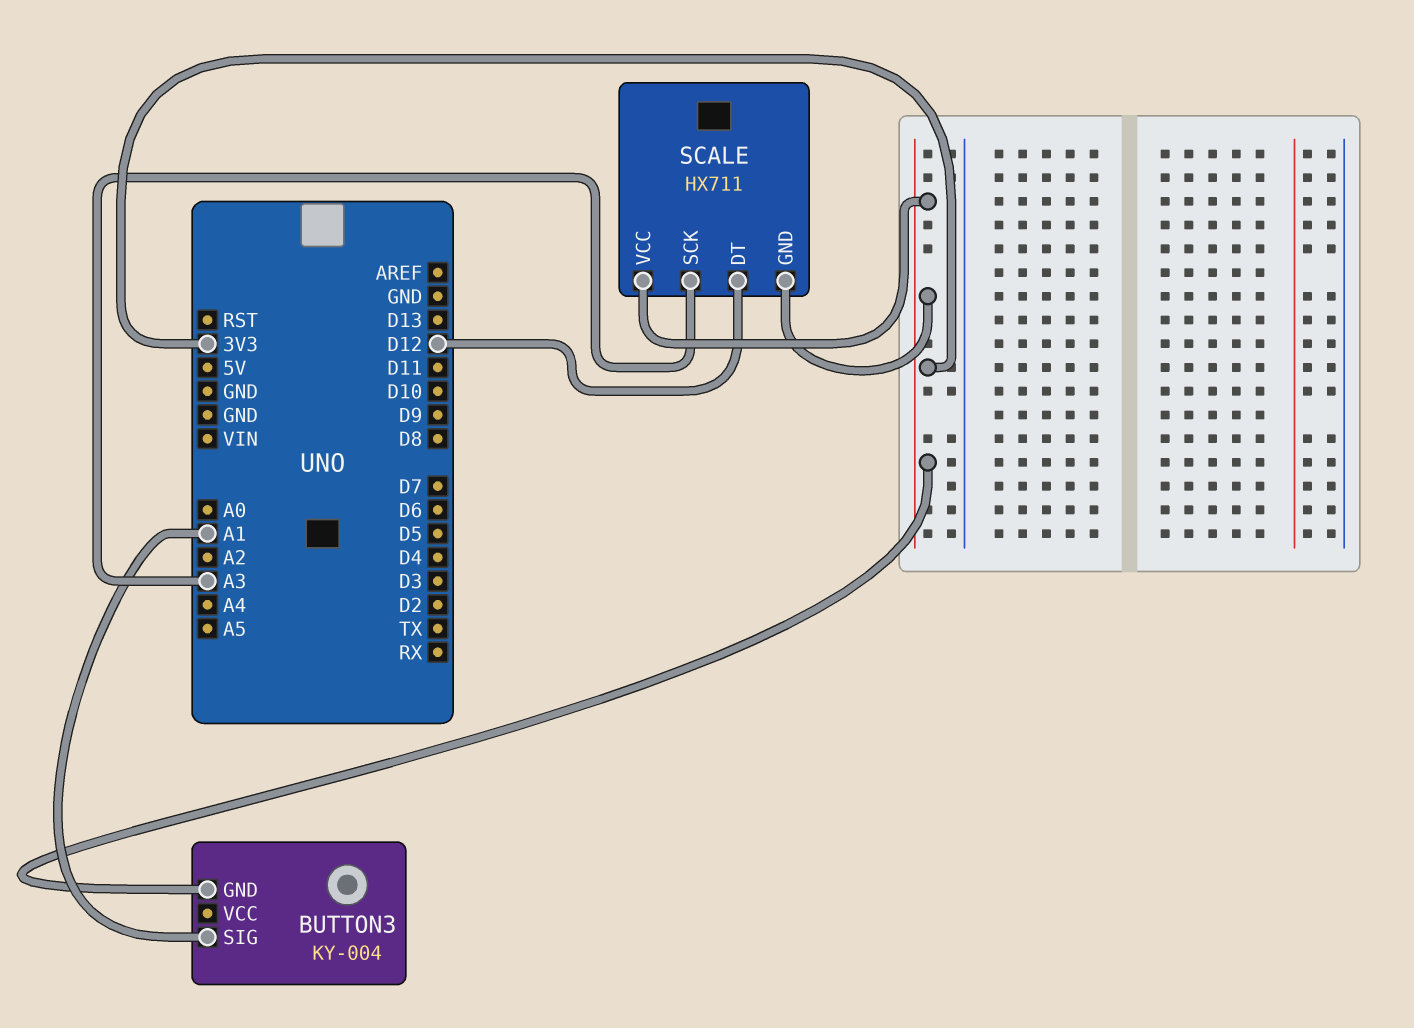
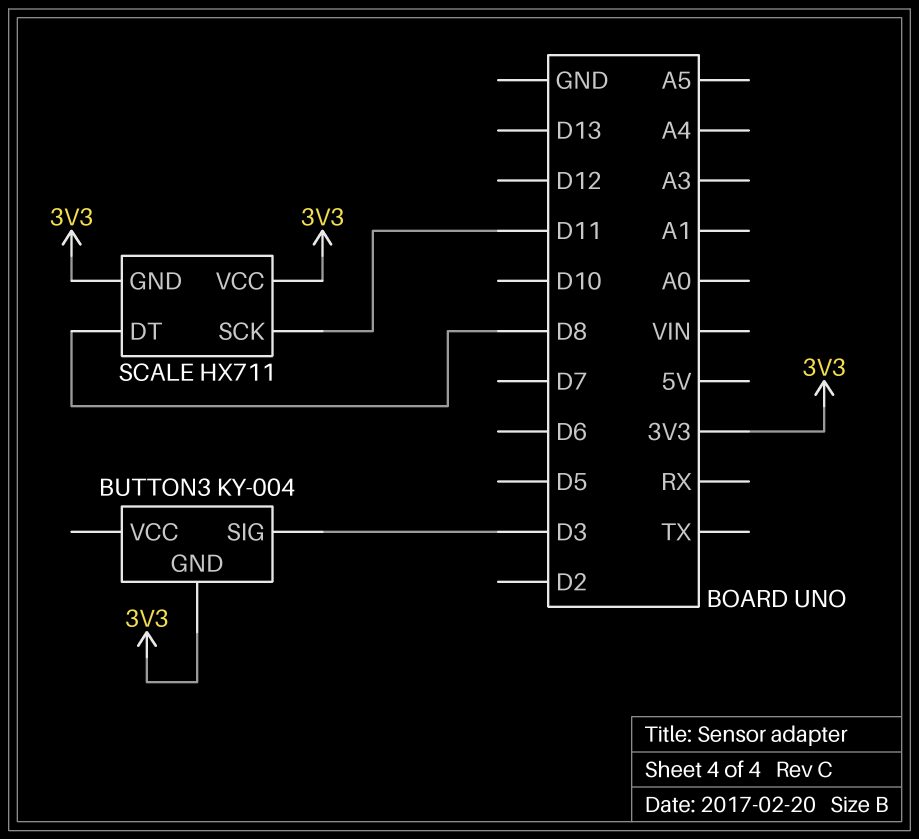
BUTTON3 pin SIG: A1 -> D3
SCALE pin DT: D12 -> D8
SCALE pin SCK: A3 -> D11

